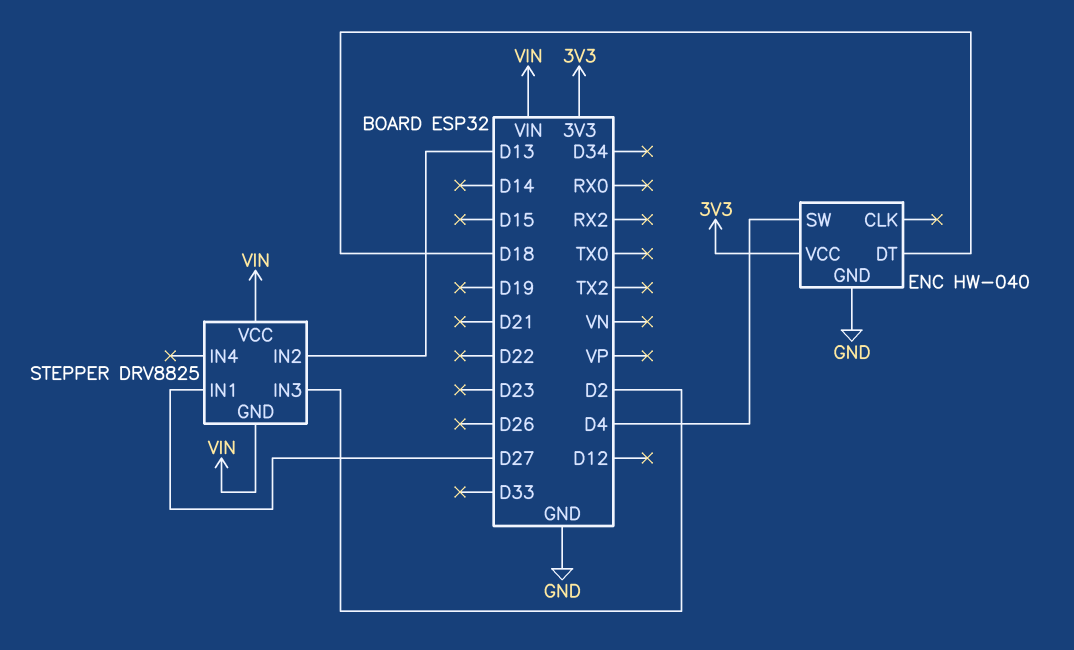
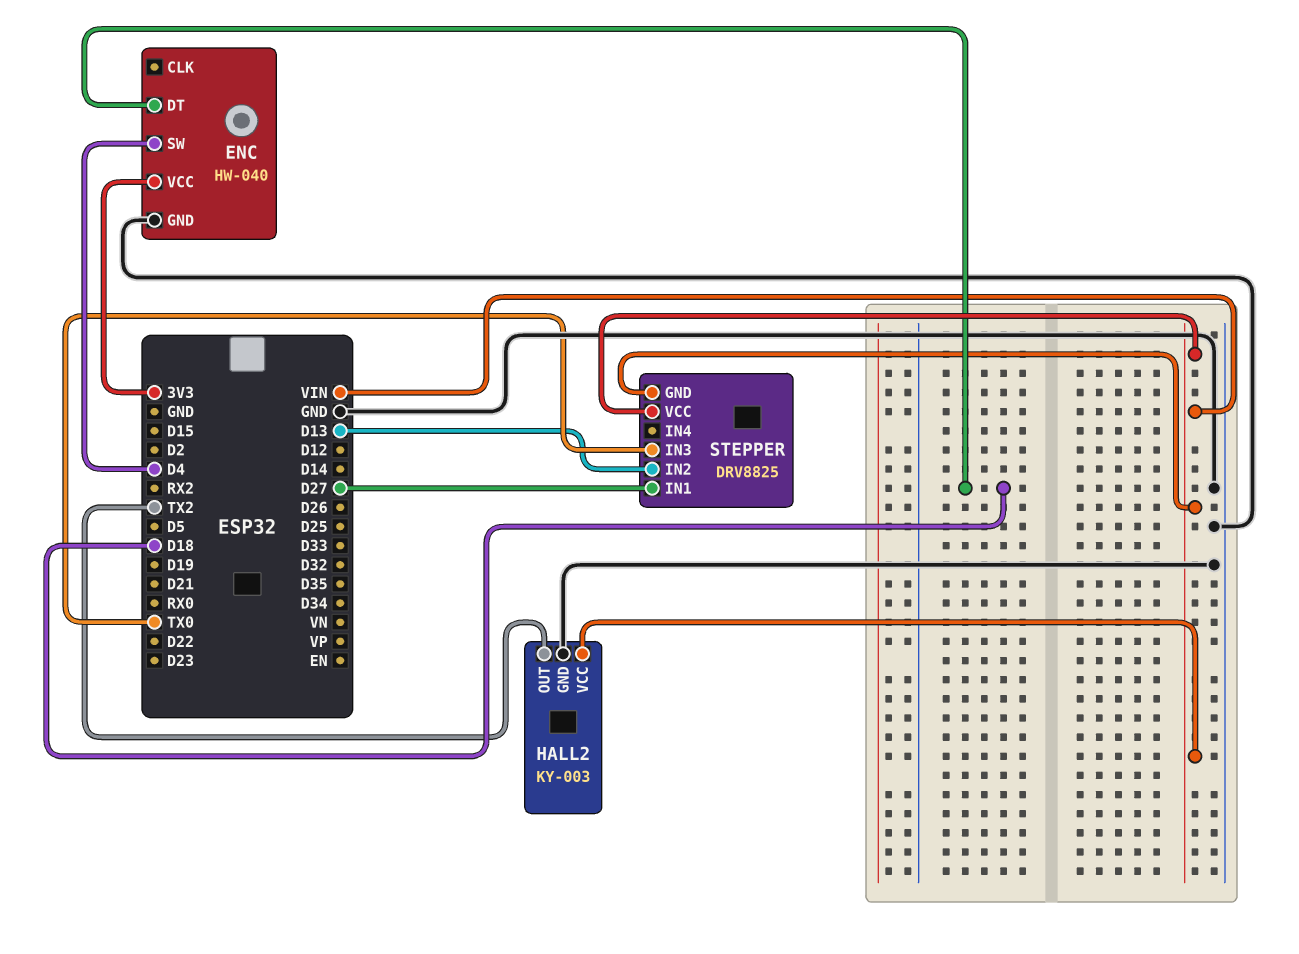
HALL2: none -> KY-003
HALL2 pin GND: none -> GND
HALL2 pin OUT: none -> TX2
HALL2 pin VCC: none -> VIN
STEPPER pin IN3: D2 -> TX0

